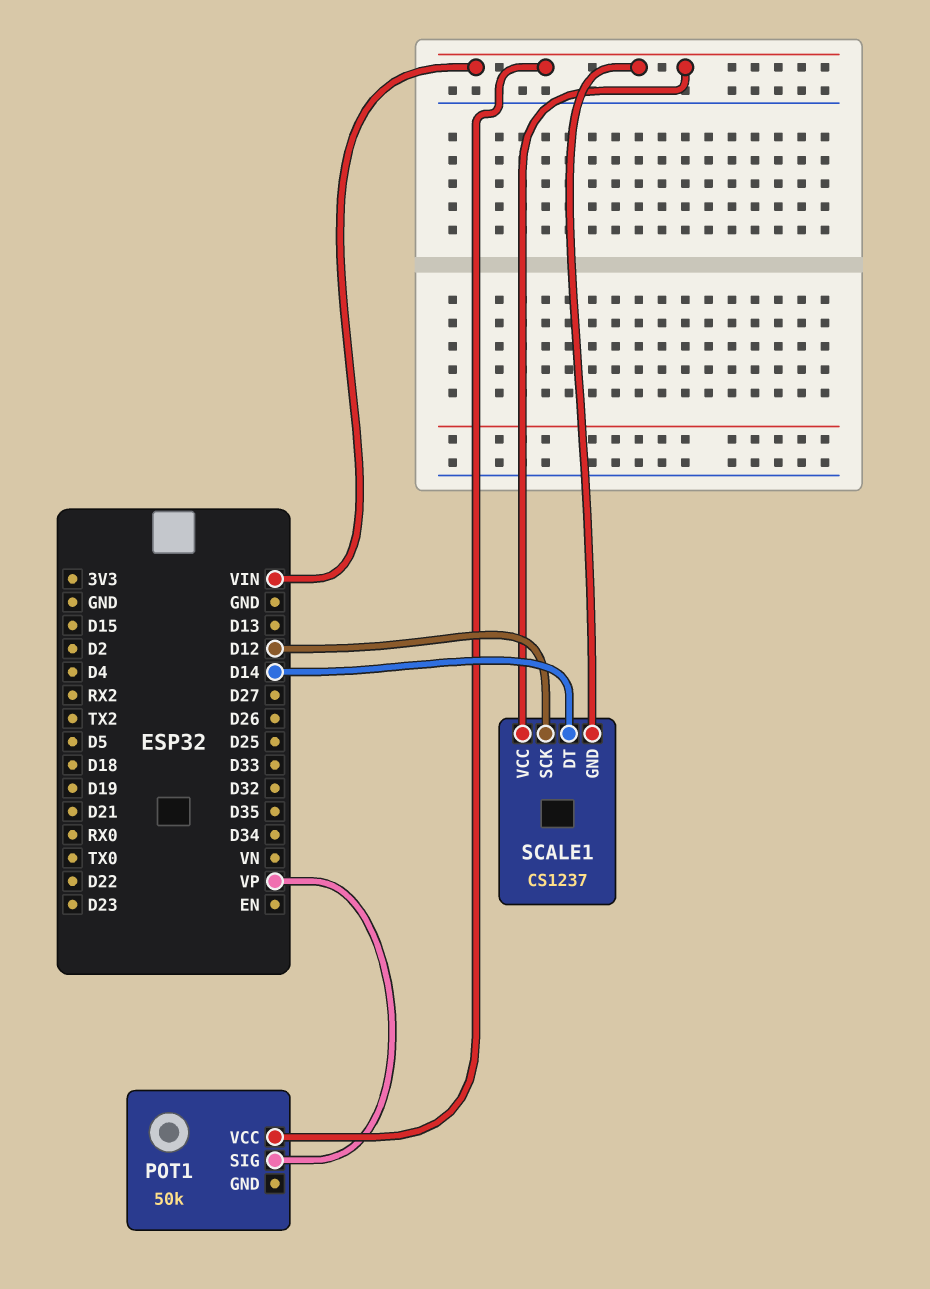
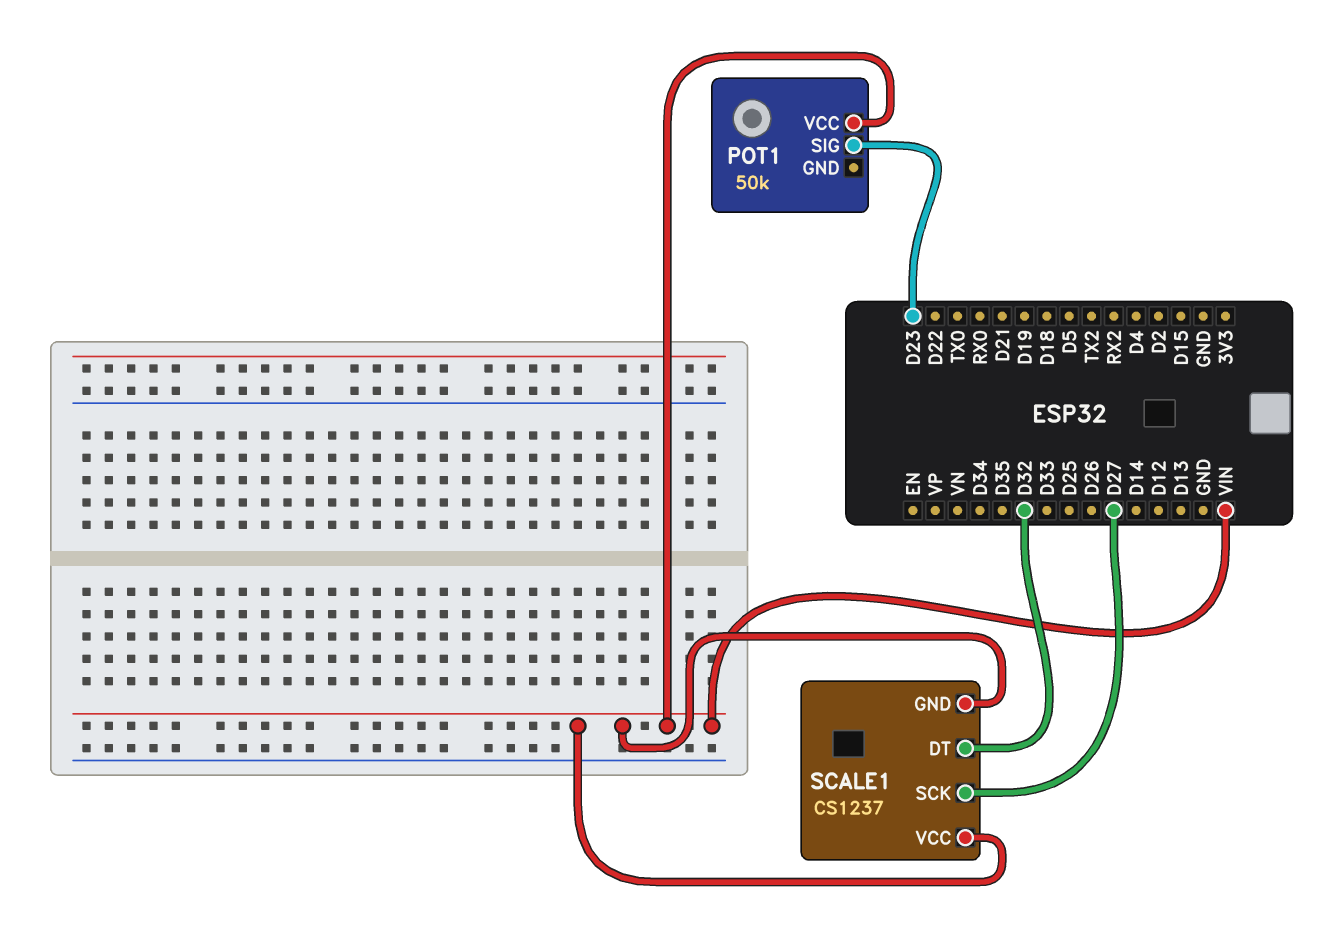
POT1 pin SIG: VP -> D23
SCALE1 pin DT: D14 -> D32
SCALE1 pin SCK: D12 -> D27

